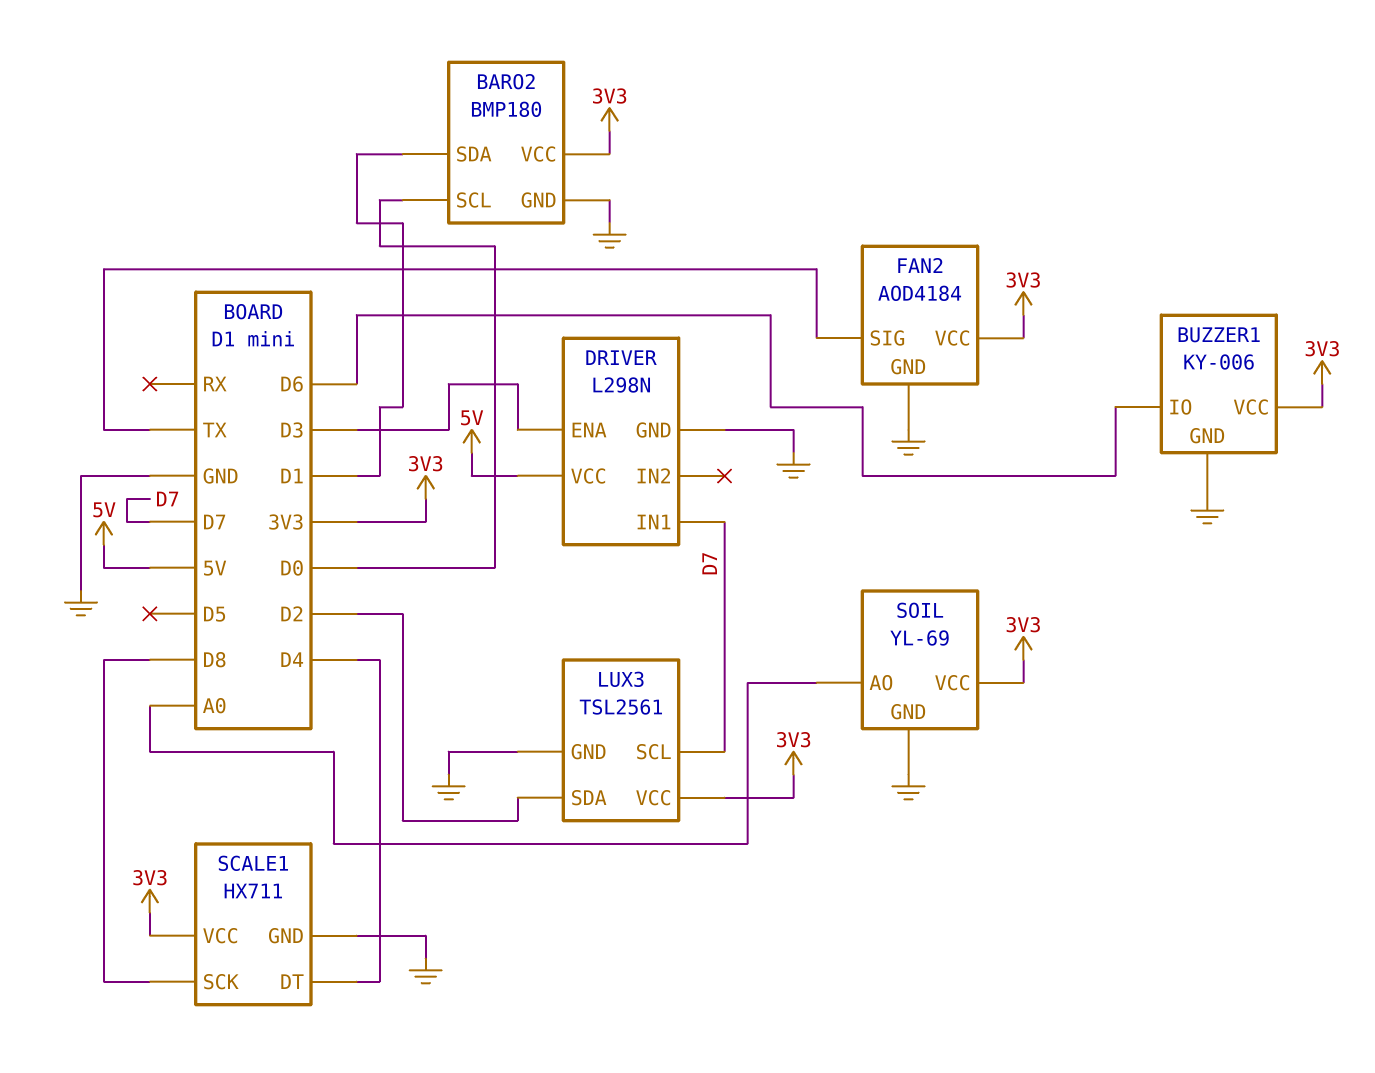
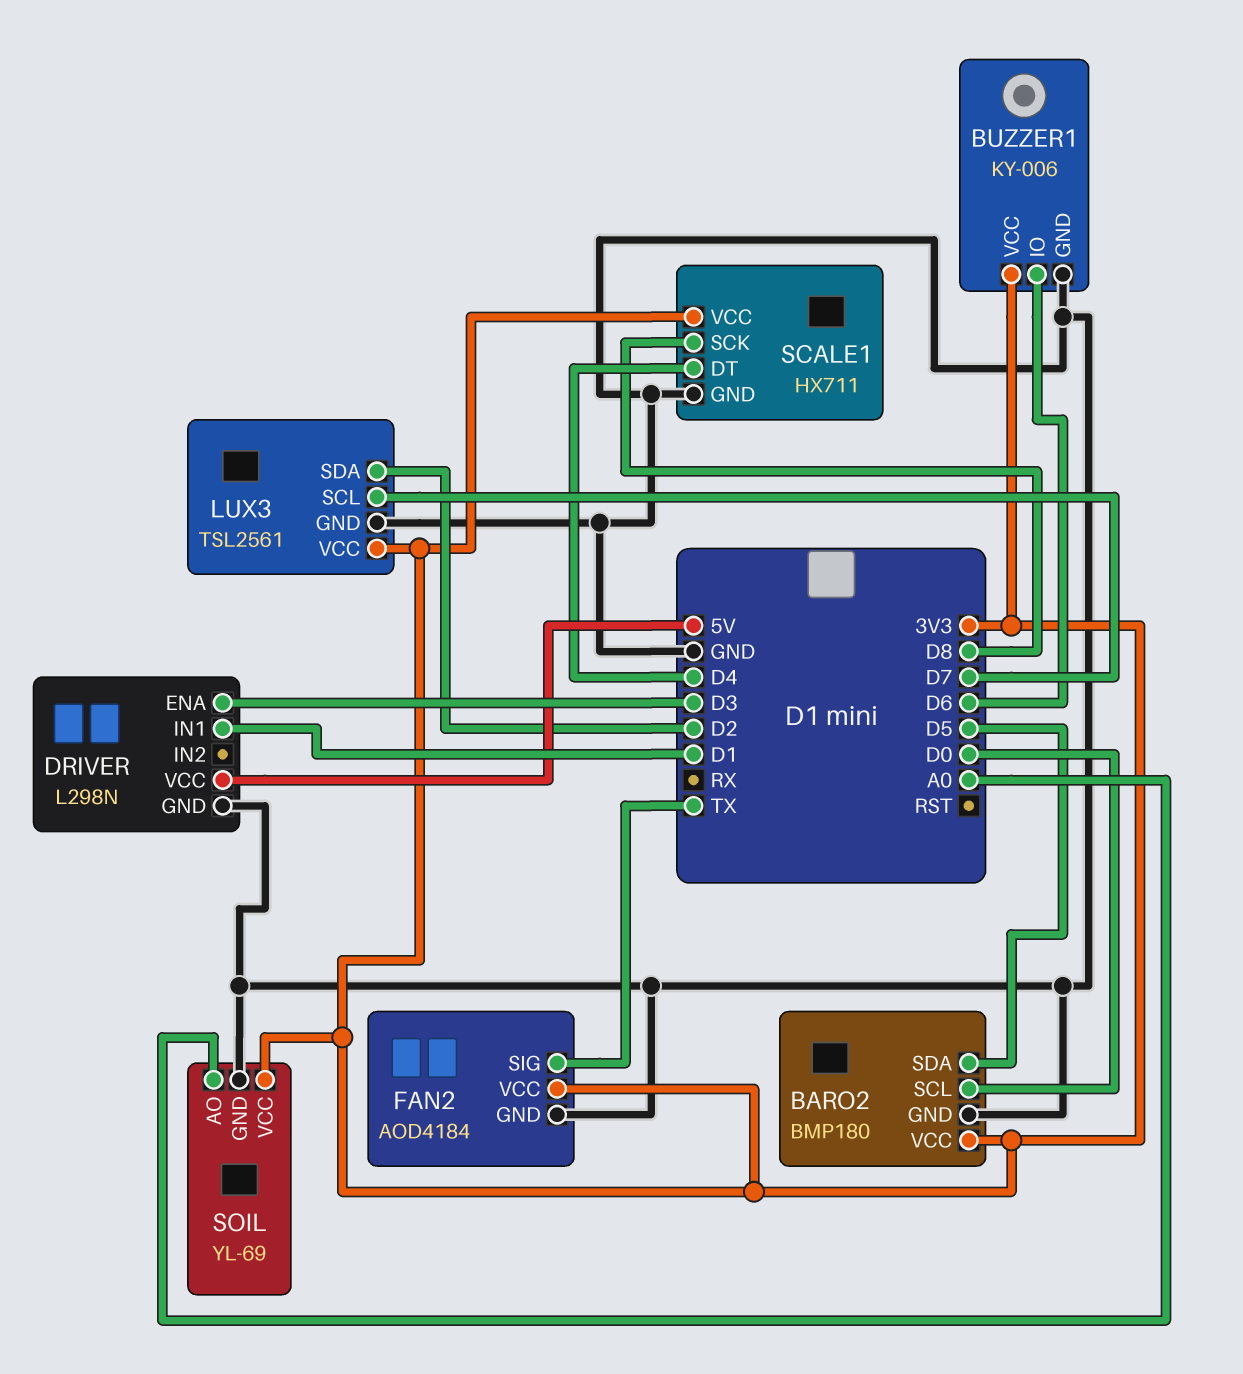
BARO2 pin SDA: D1 -> D5
DRIVER pin IN1: D7 -> D1

